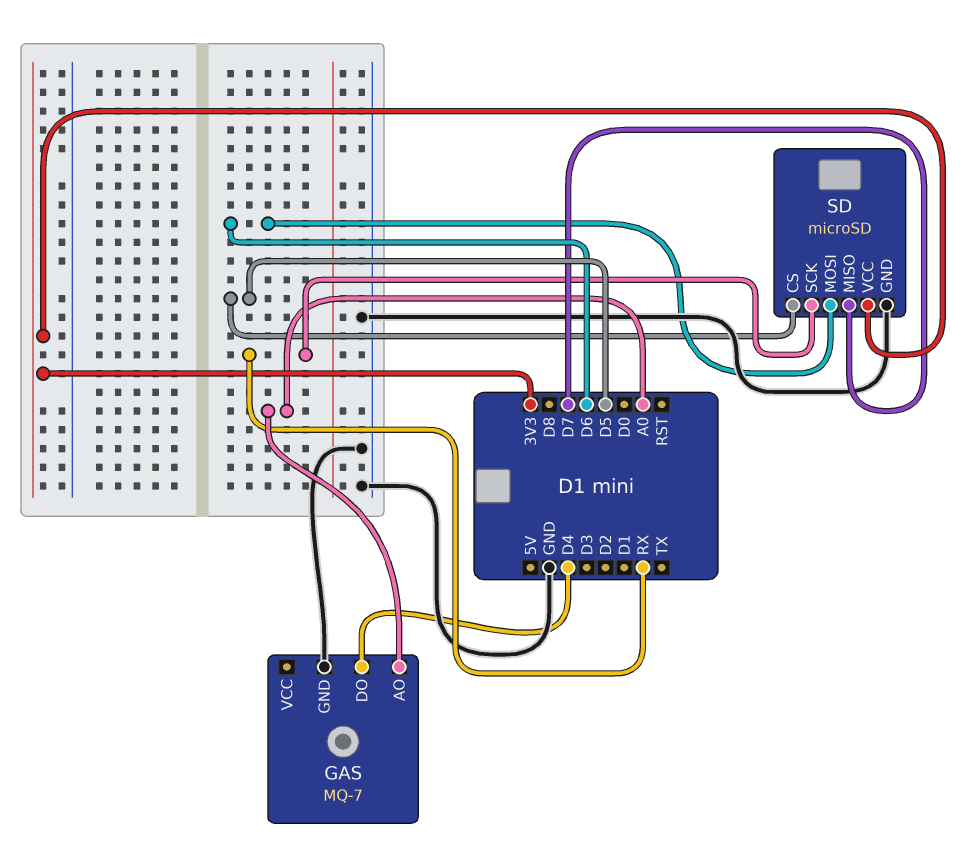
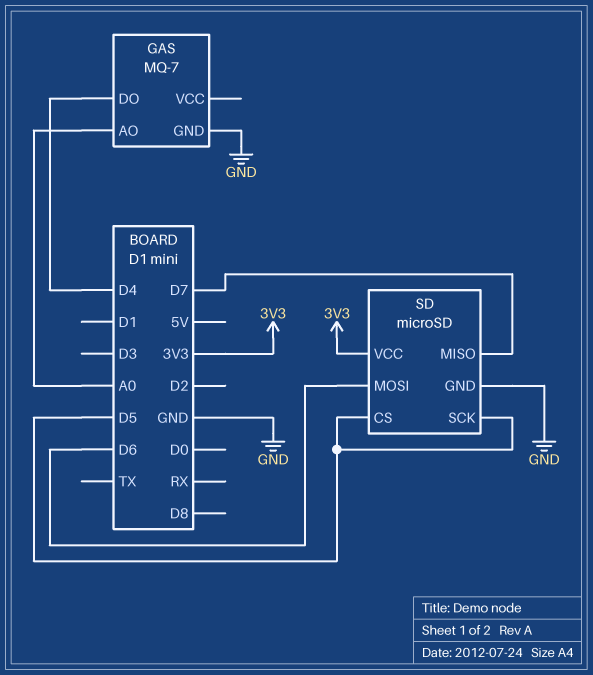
SD pin SCK: RX -> D5

